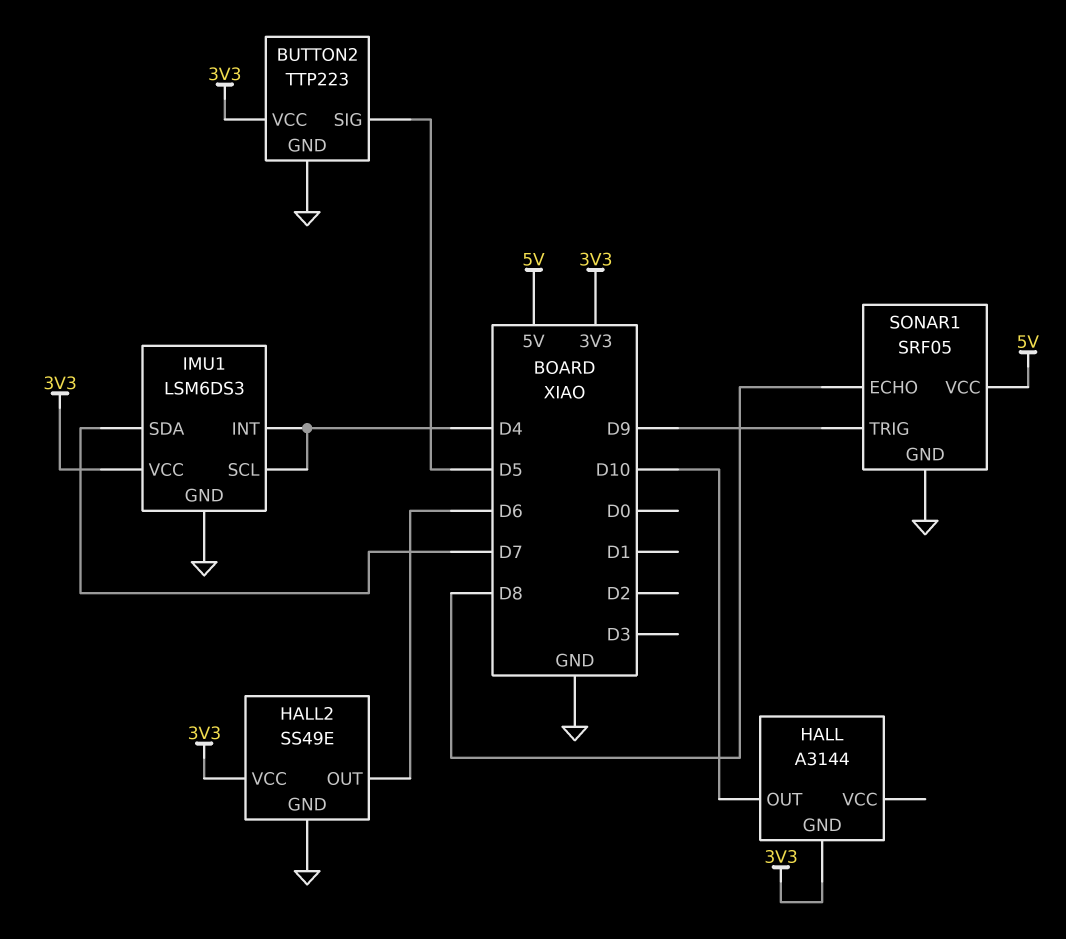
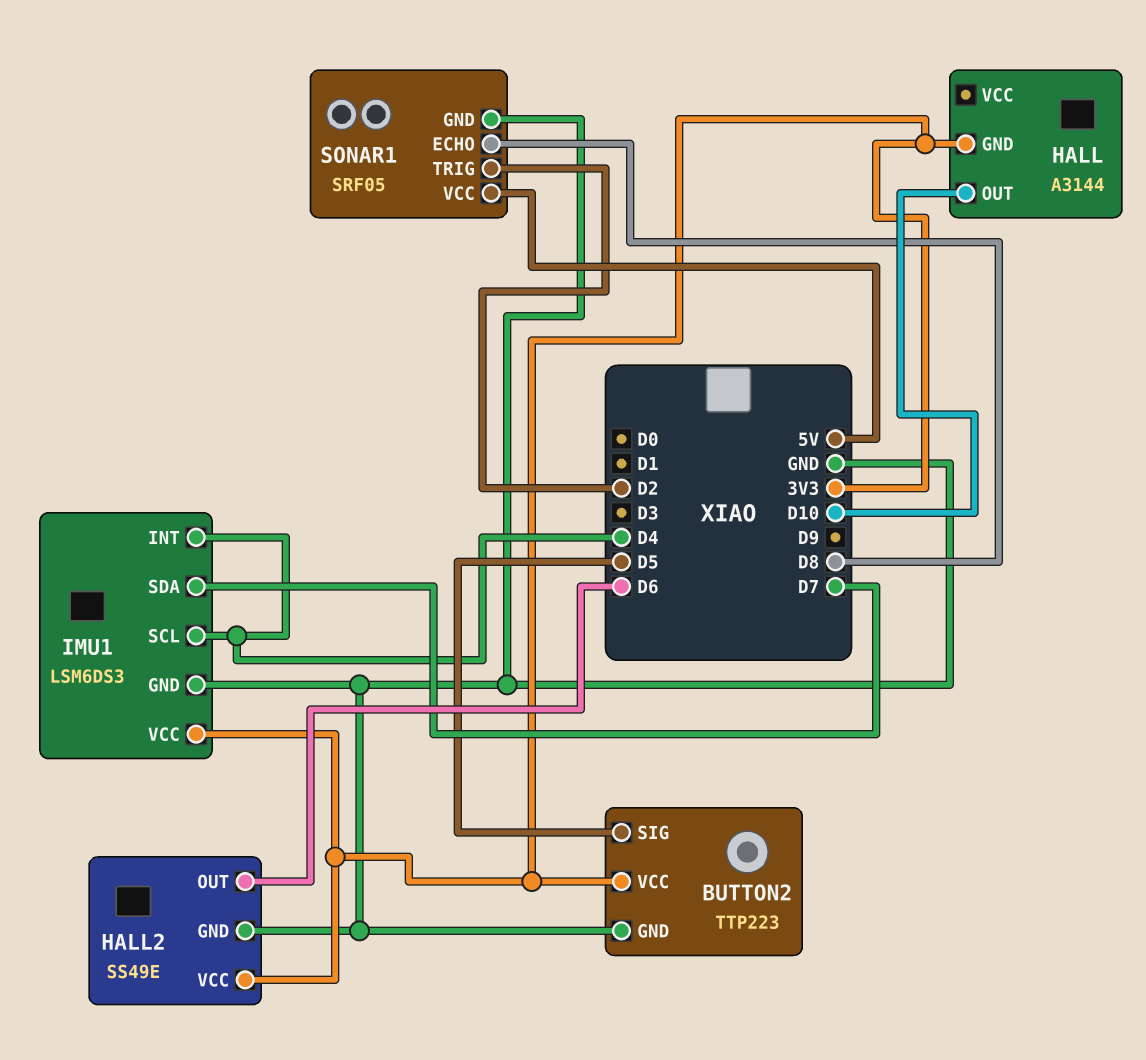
SONAR1 pin TRIG: D9 -> D2

